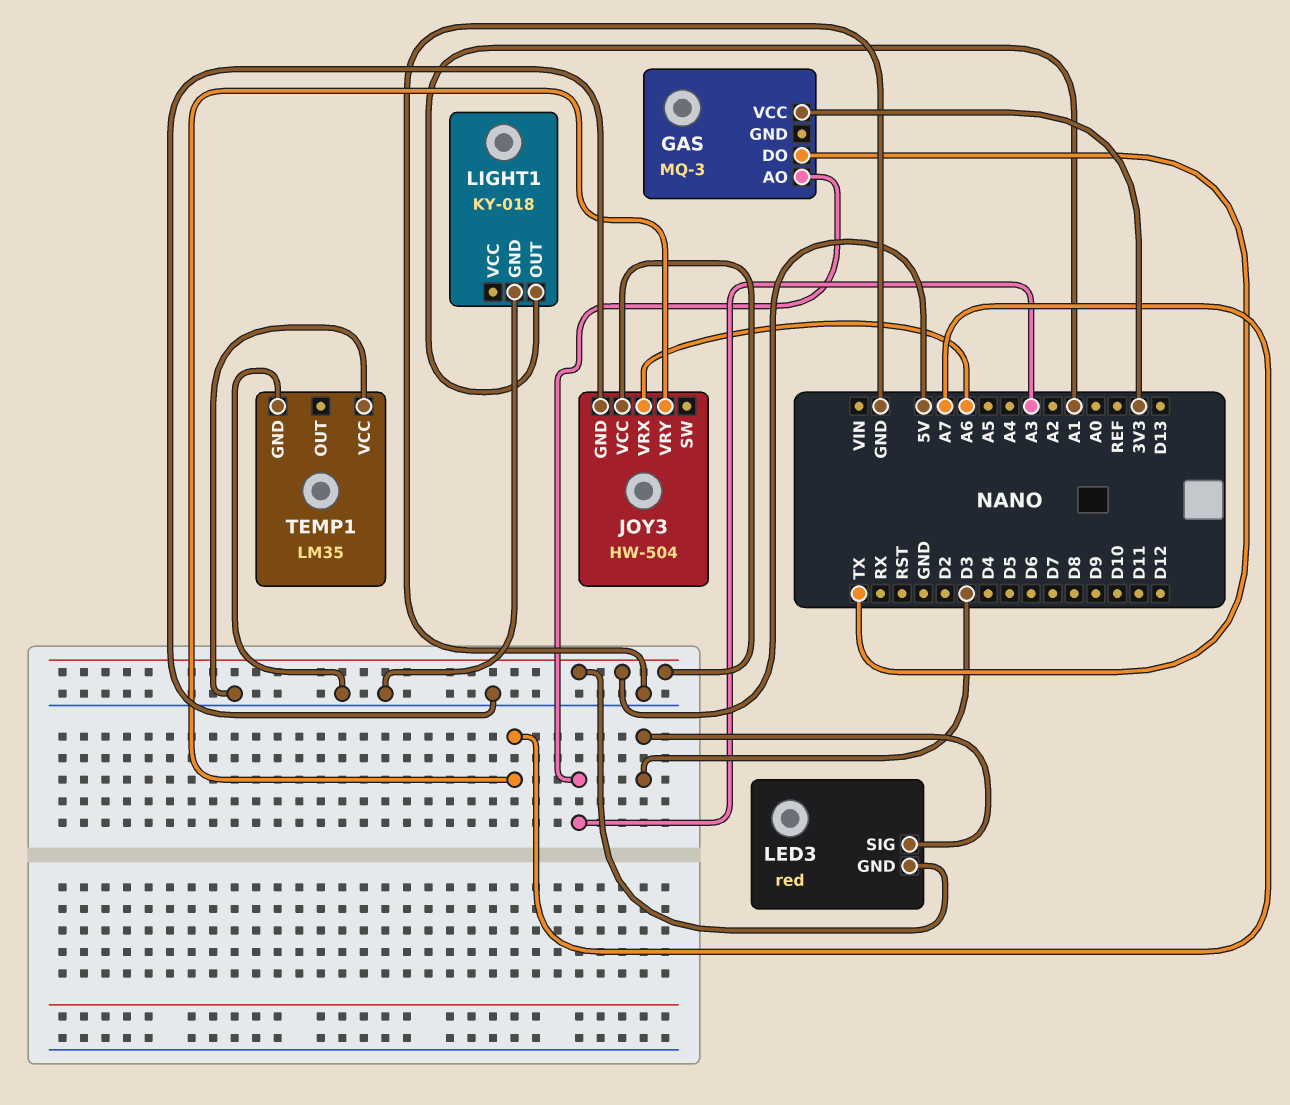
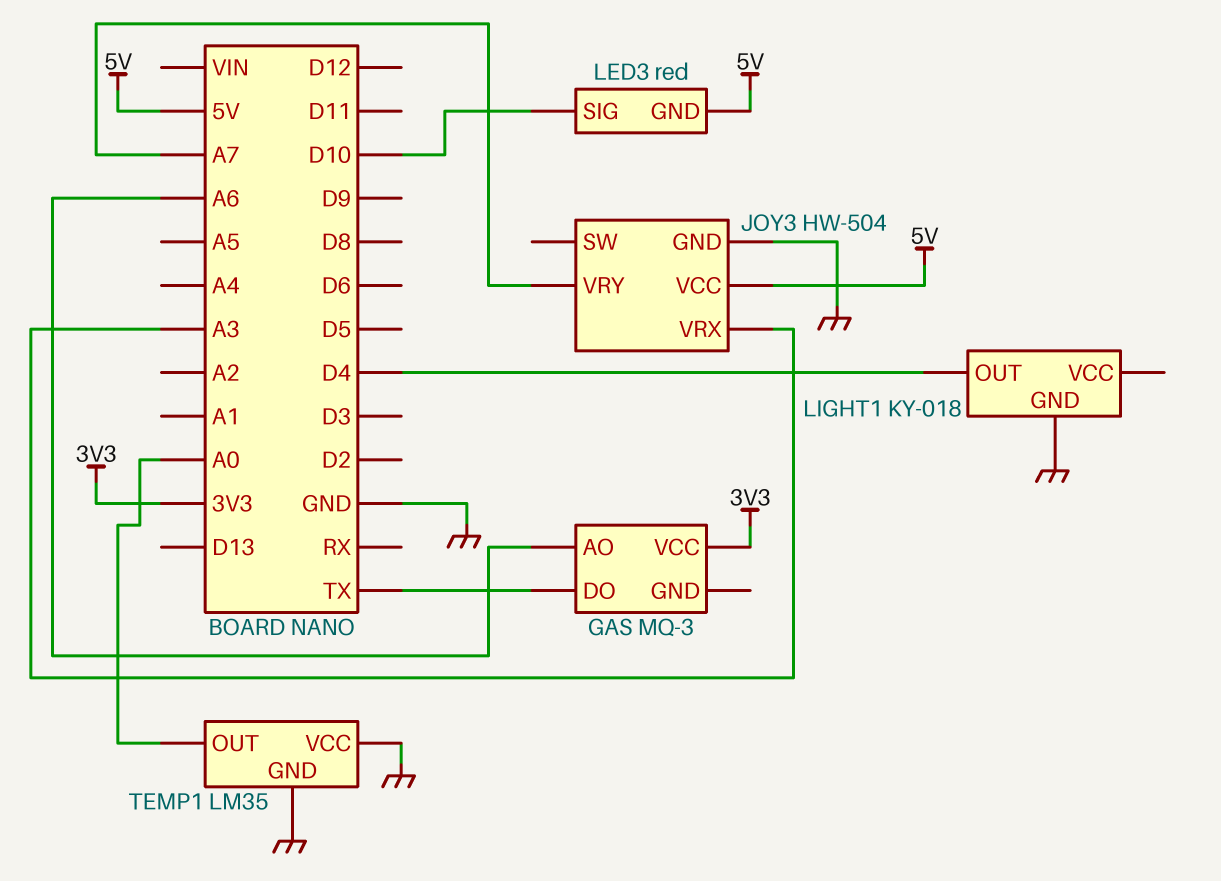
GAS pin AO: A3 -> A6
JOY3 pin VRX: A6 -> A3
LED3 pin SIG: D3 -> D10
LIGHT1 pin OUT: A1 -> D4
TEMP1 pin OUT: none -> A0

